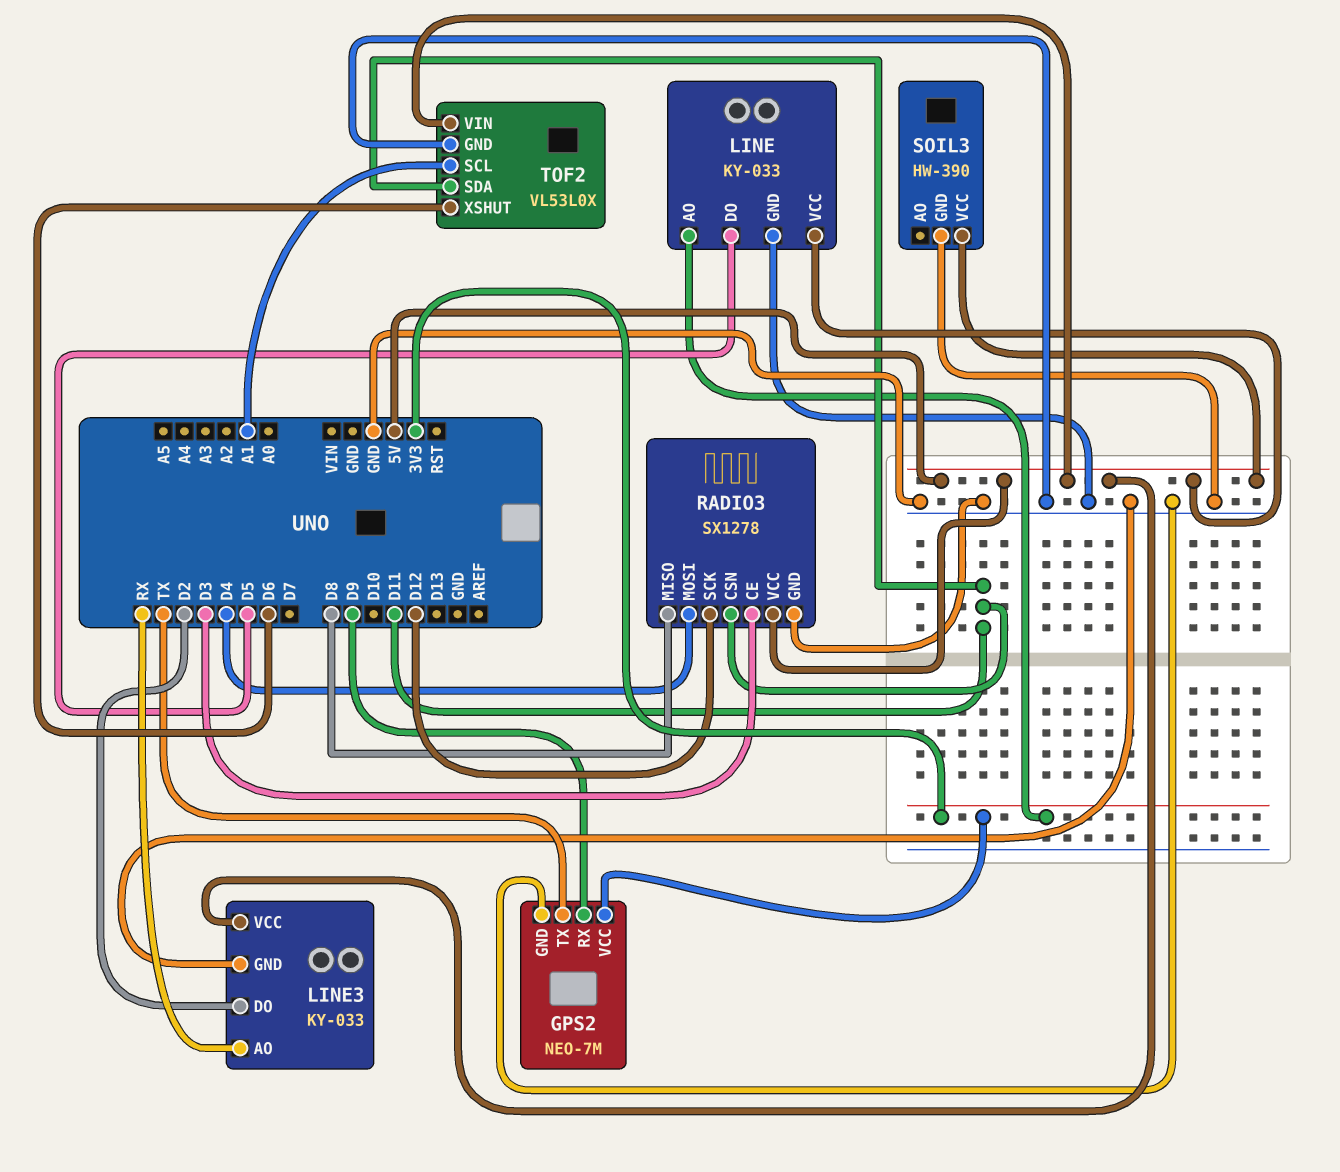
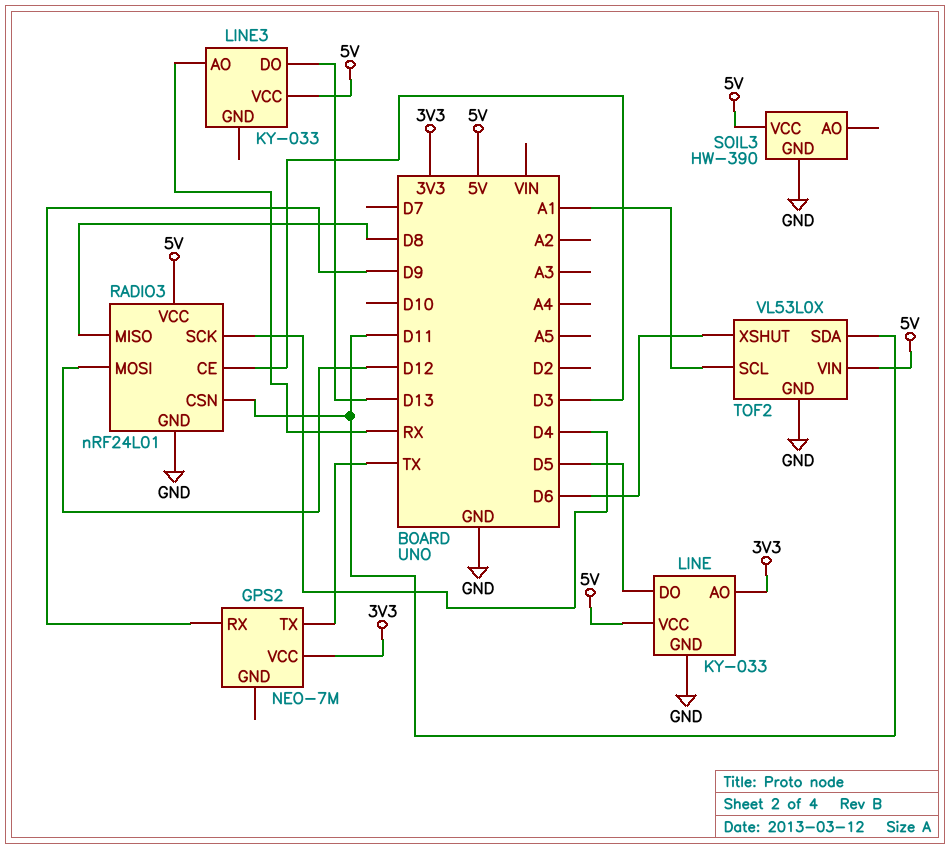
GPS2 pin GND: GND -> none
LINE3 pin DO: D2 -> D13
LINE3 pin GND: GND -> none
RADIO3: SX1278 -> nRF24L01
RADIO3 pin MOSI: D4 -> D12
RADIO3 pin SCK: D12 -> D4

